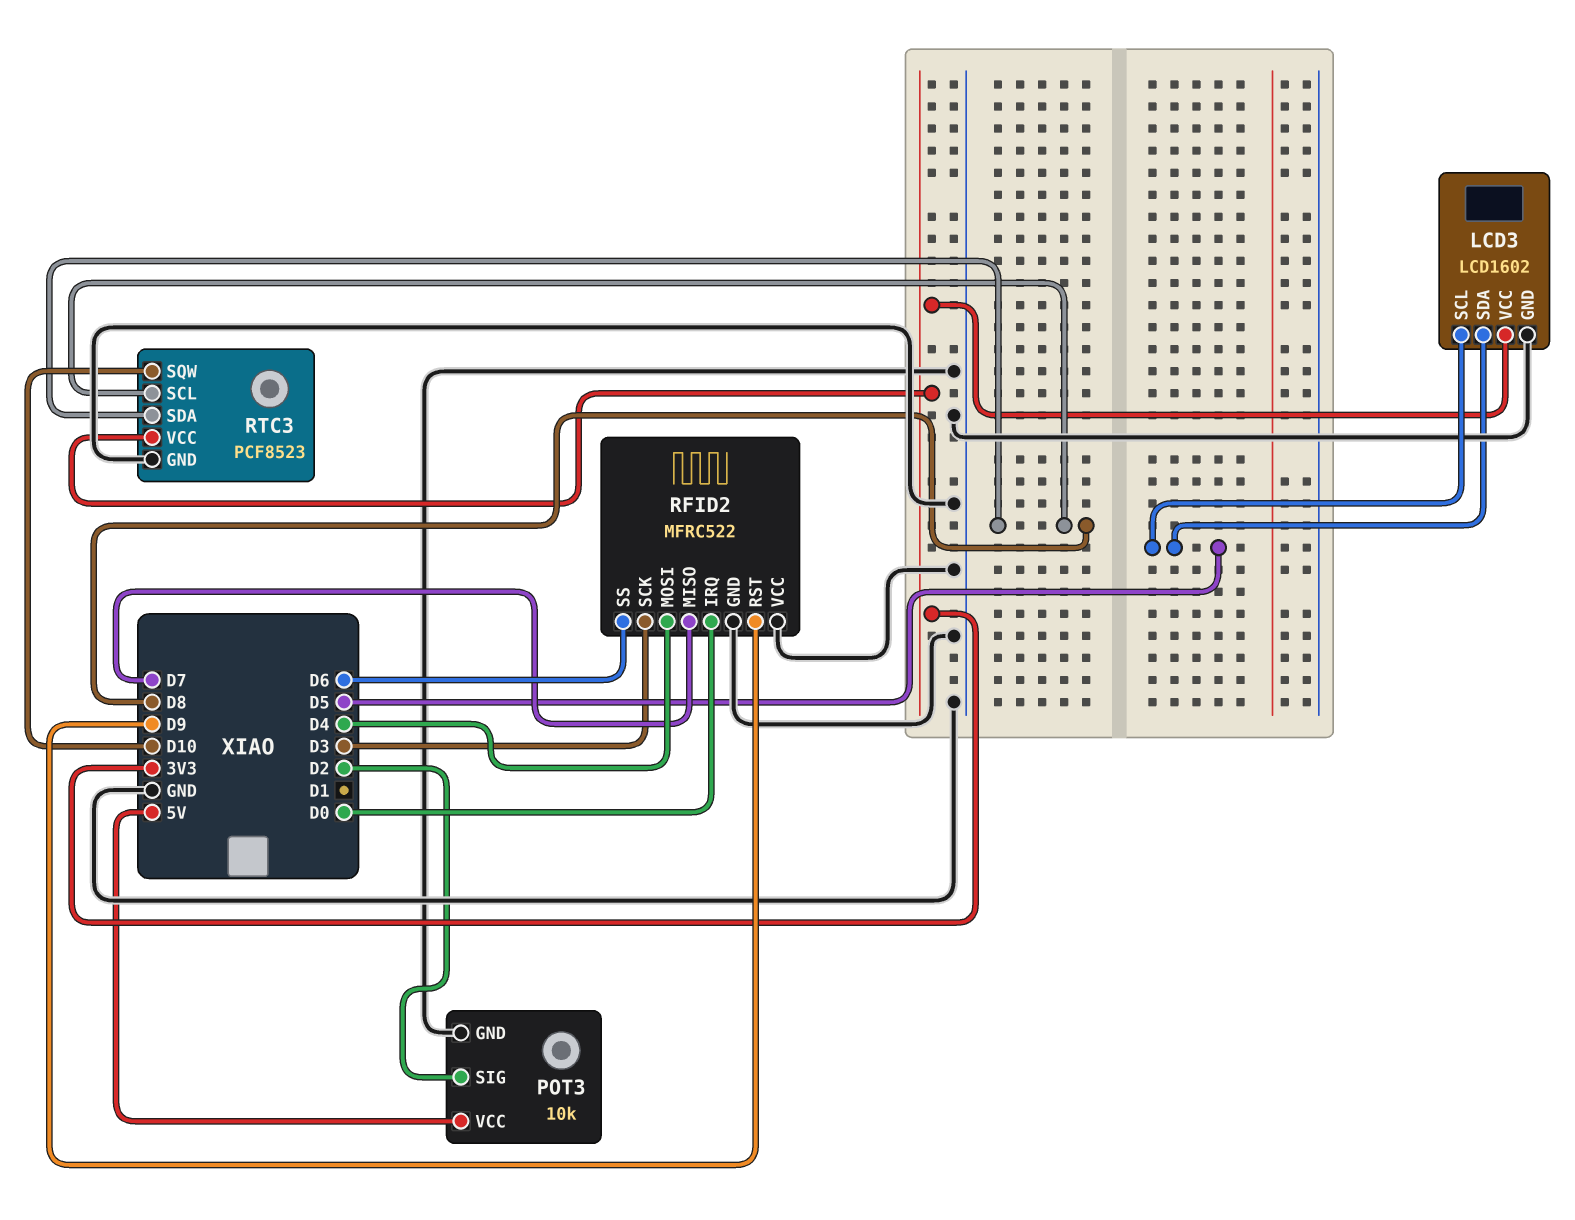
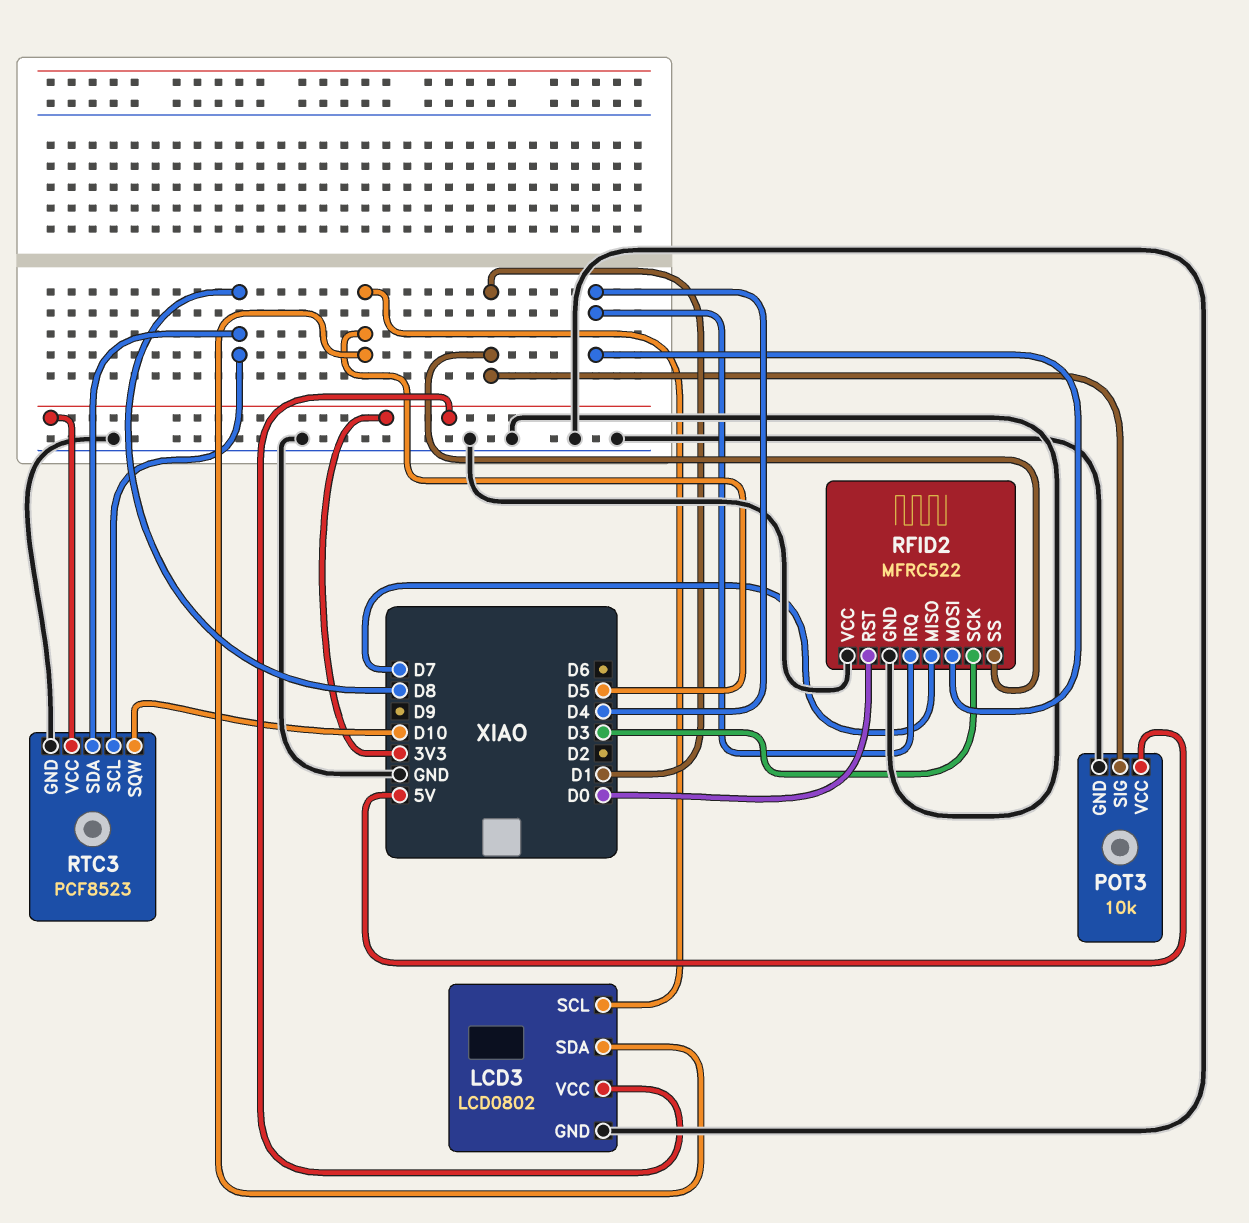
LCD3: LCD1602 -> LCD0802
POT3 pin SIG: D2 -> D1
RFID2 pin IRQ: D0 -> D4
RFID2 pin RST: D9 -> D0
RFID2 pin SS: D6 -> D1

